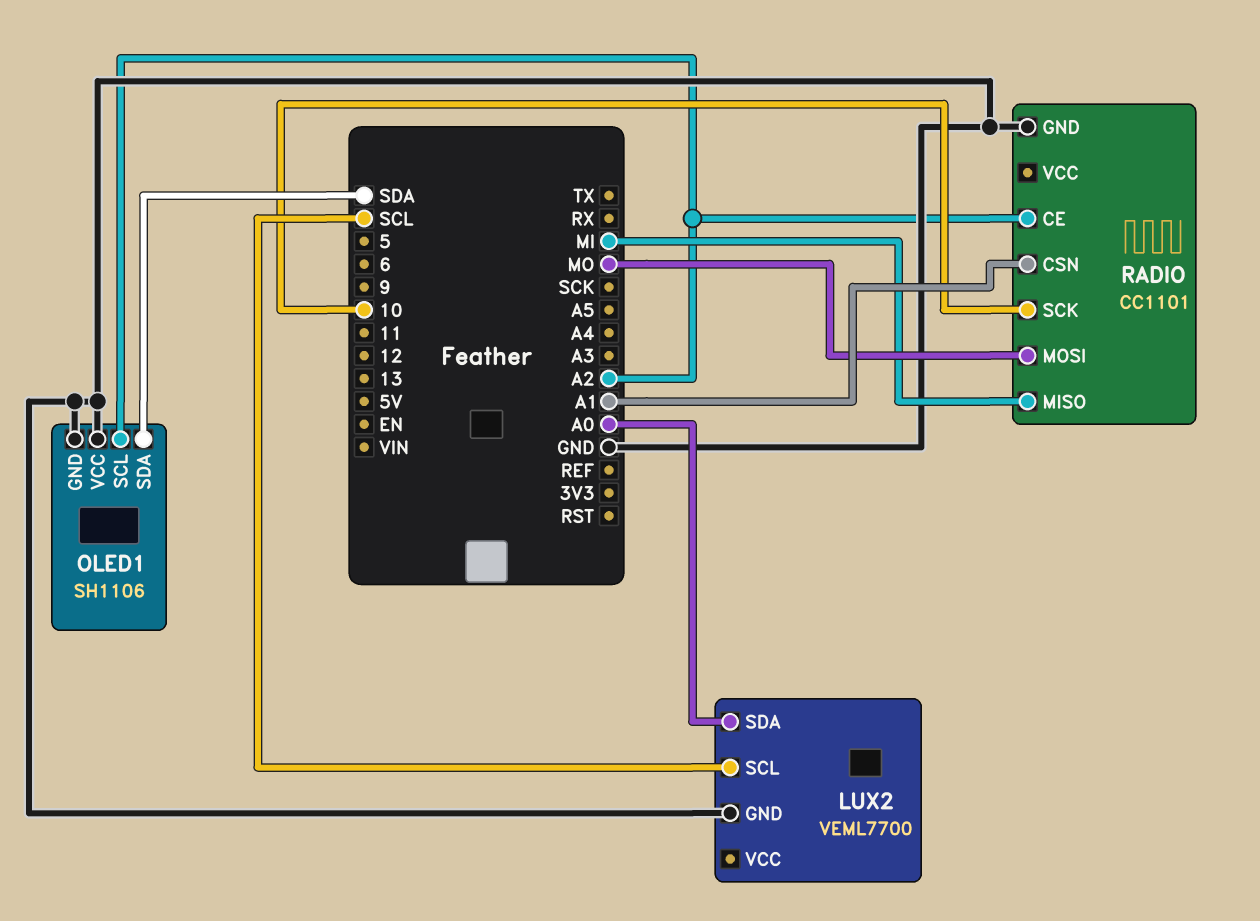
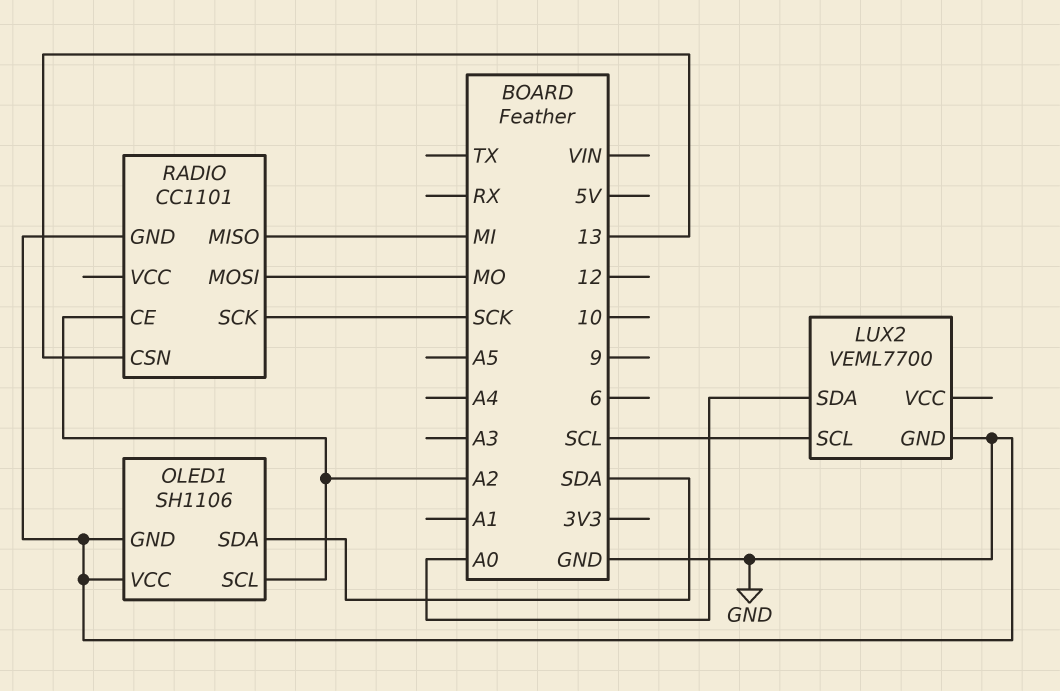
RADIO pin CSN: A1 -> 13
RADIO pin SCK: 10 -> SCK

